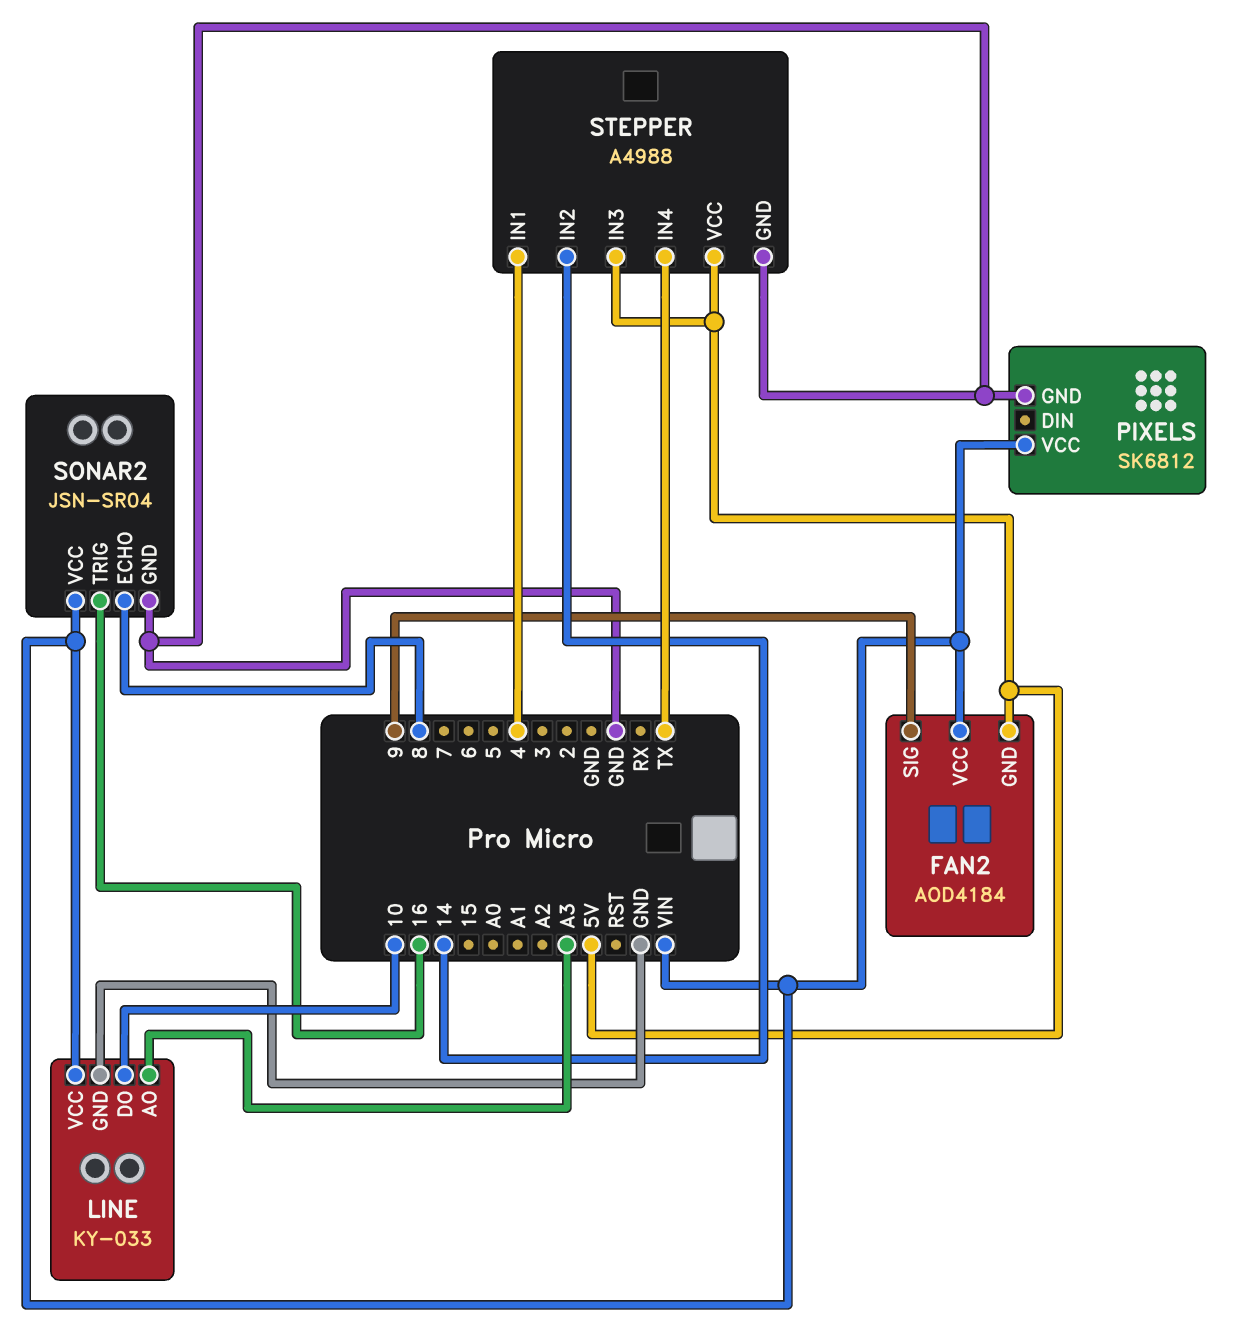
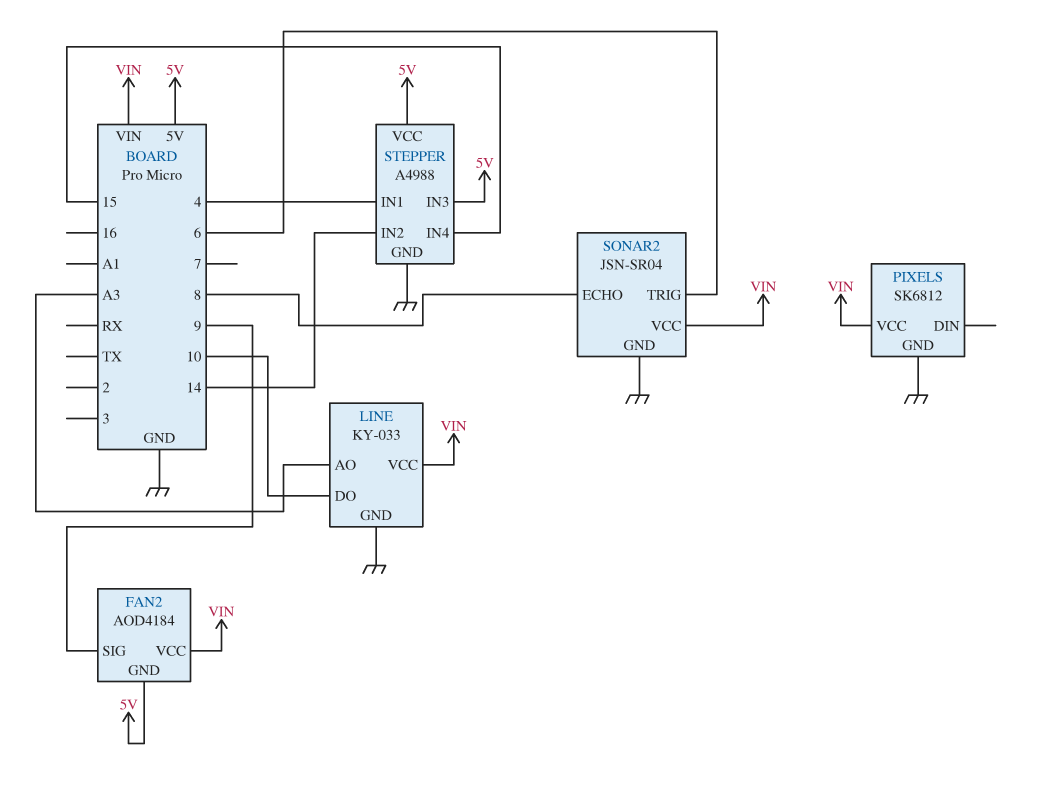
SONAR2 pin TRIG: 16 -> 6
STEPPER pin IN4: TX -> 15

